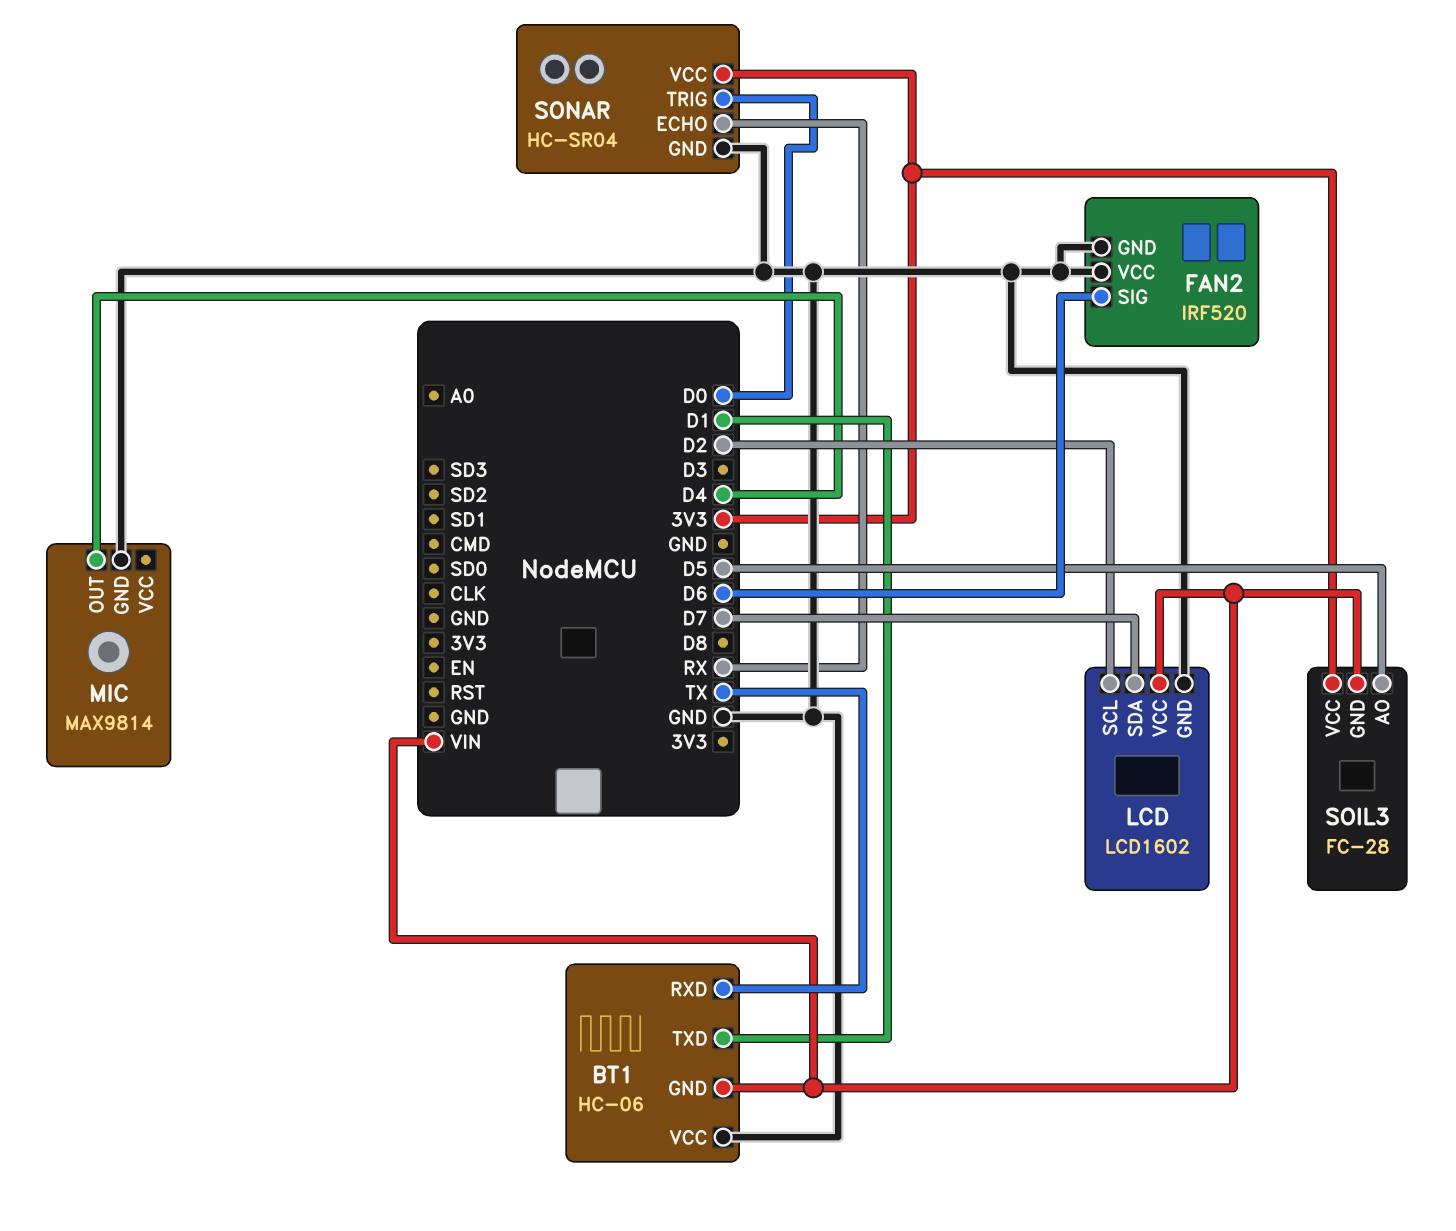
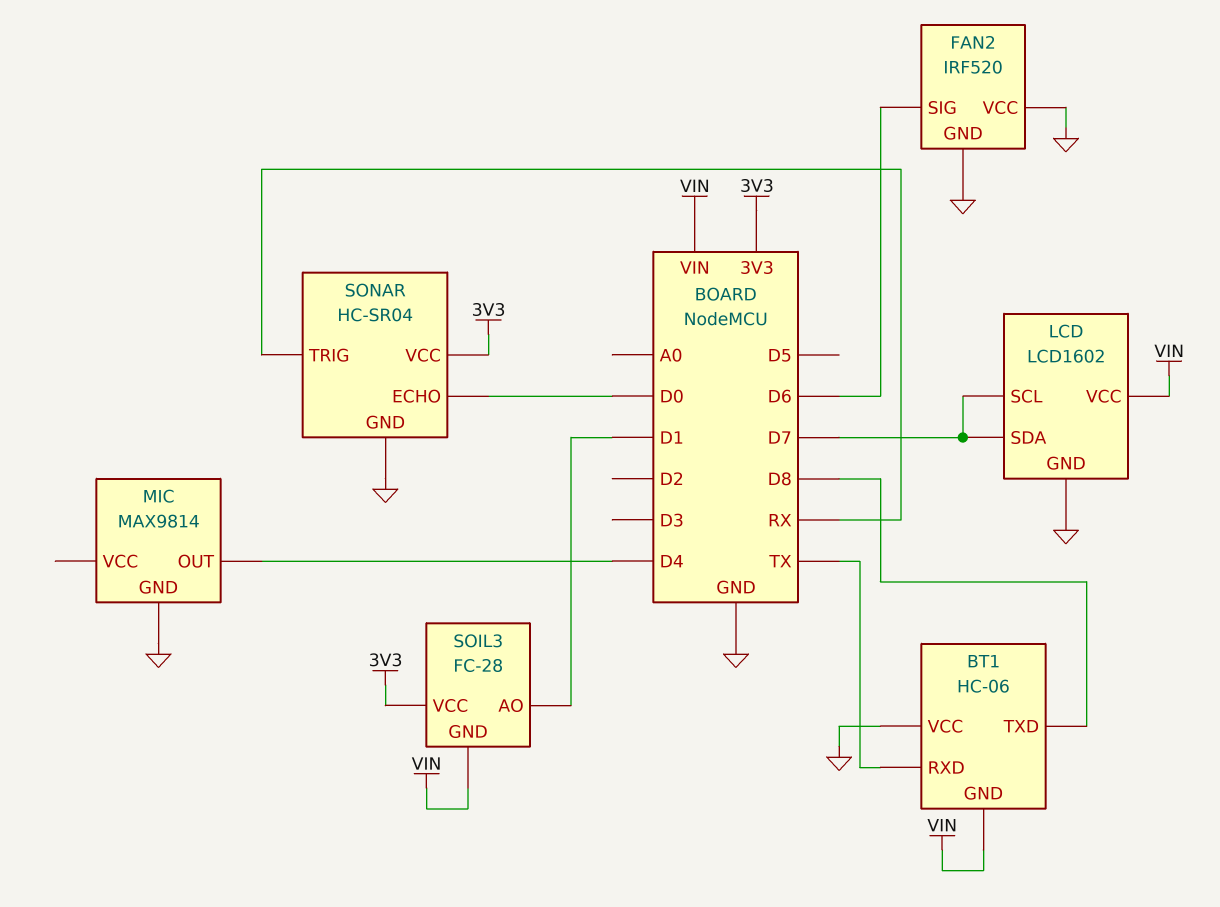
BT1 pin TXD: D1 -> D8
LCD pin SCL: D2 -> D7
SOIL3 pin AO: D5 -> D1
SONAR pin ECHO: RX -> D0
SONAR pin TRIG: D0 -> RX

